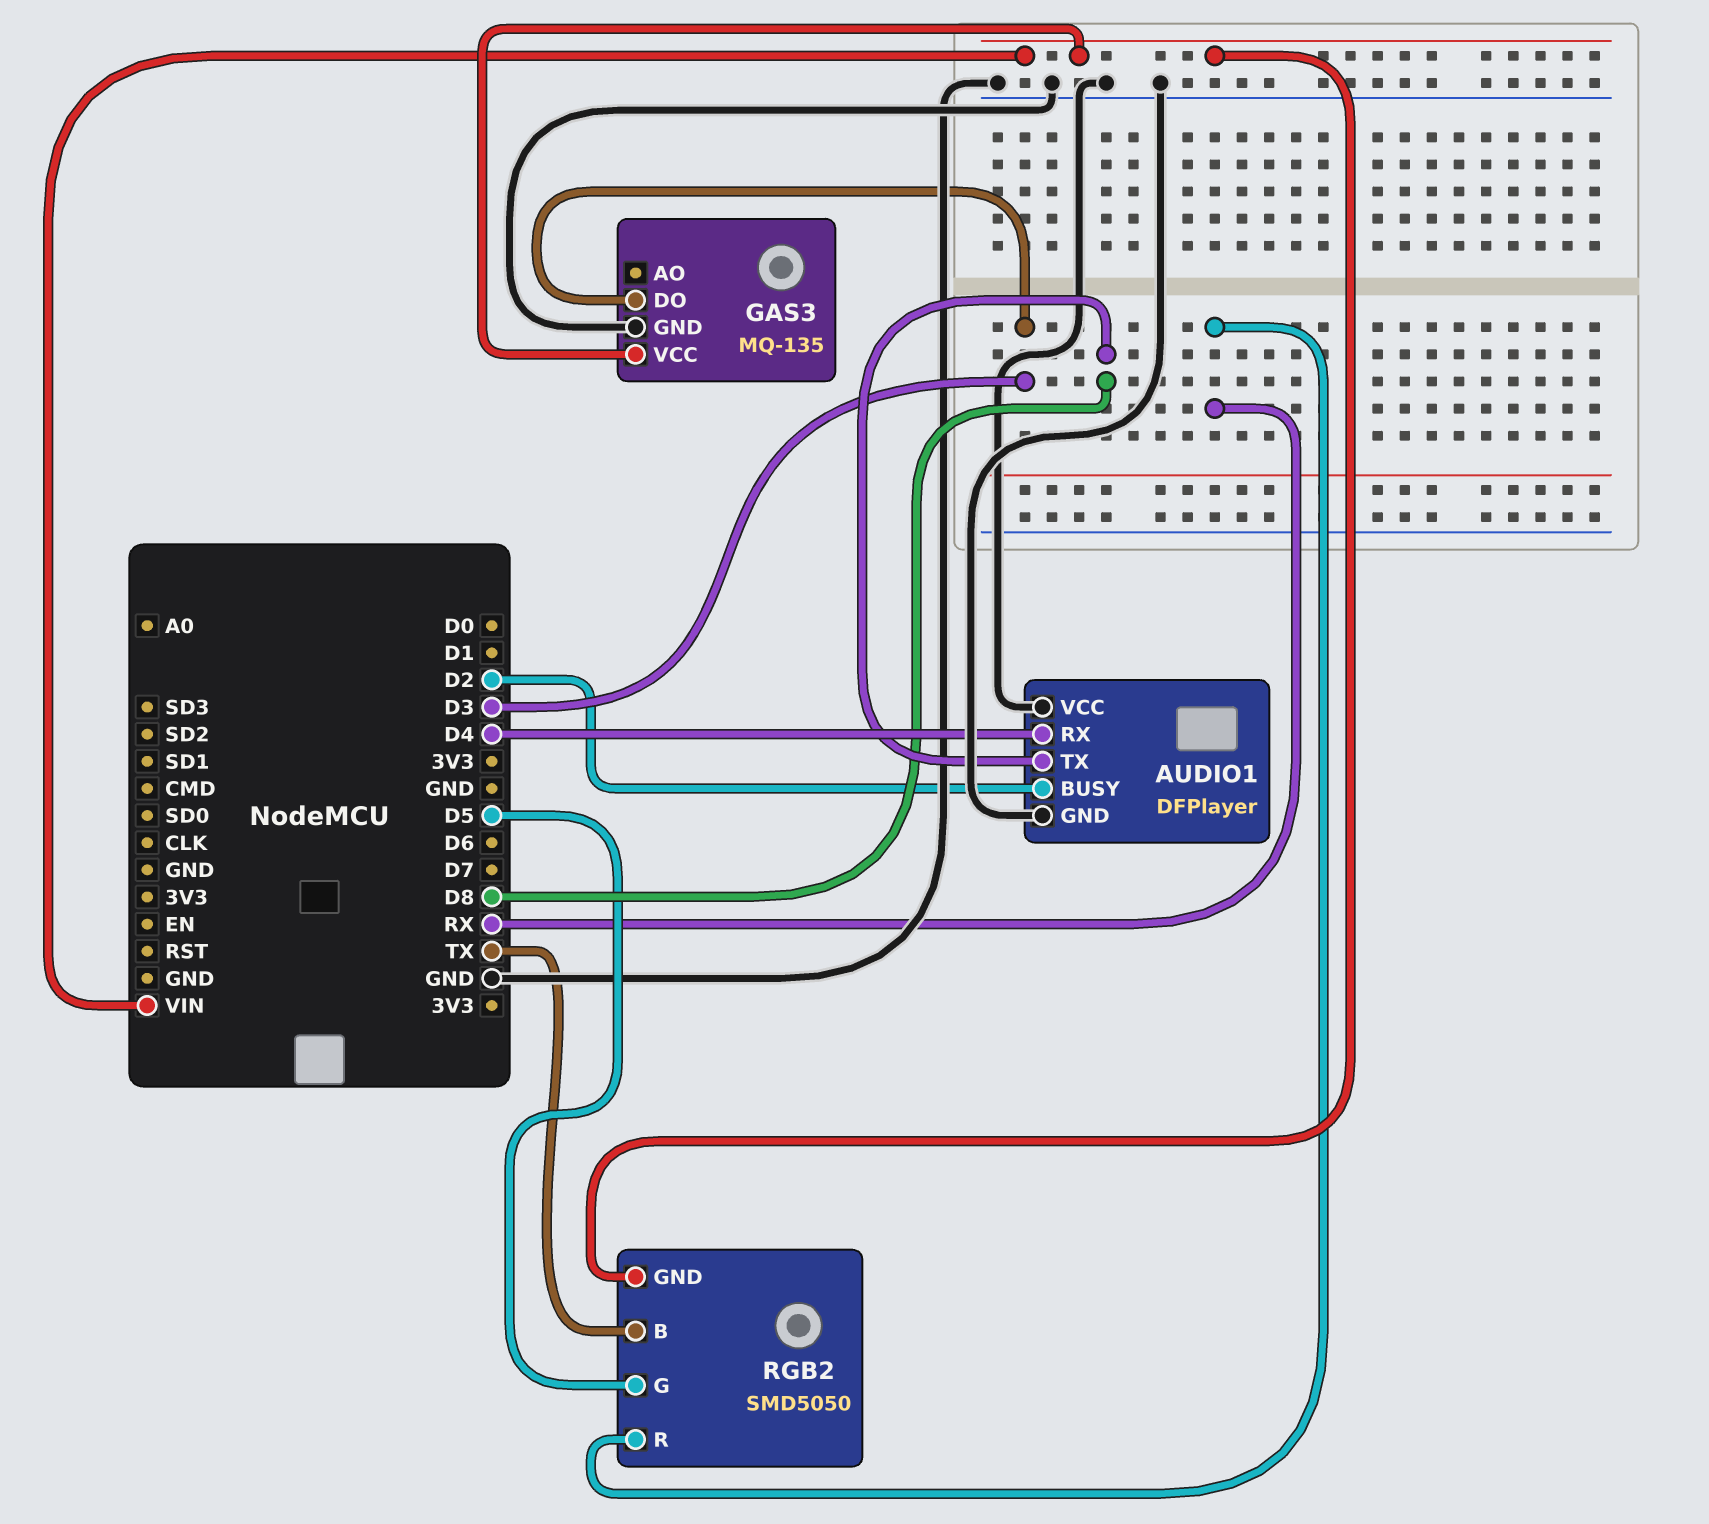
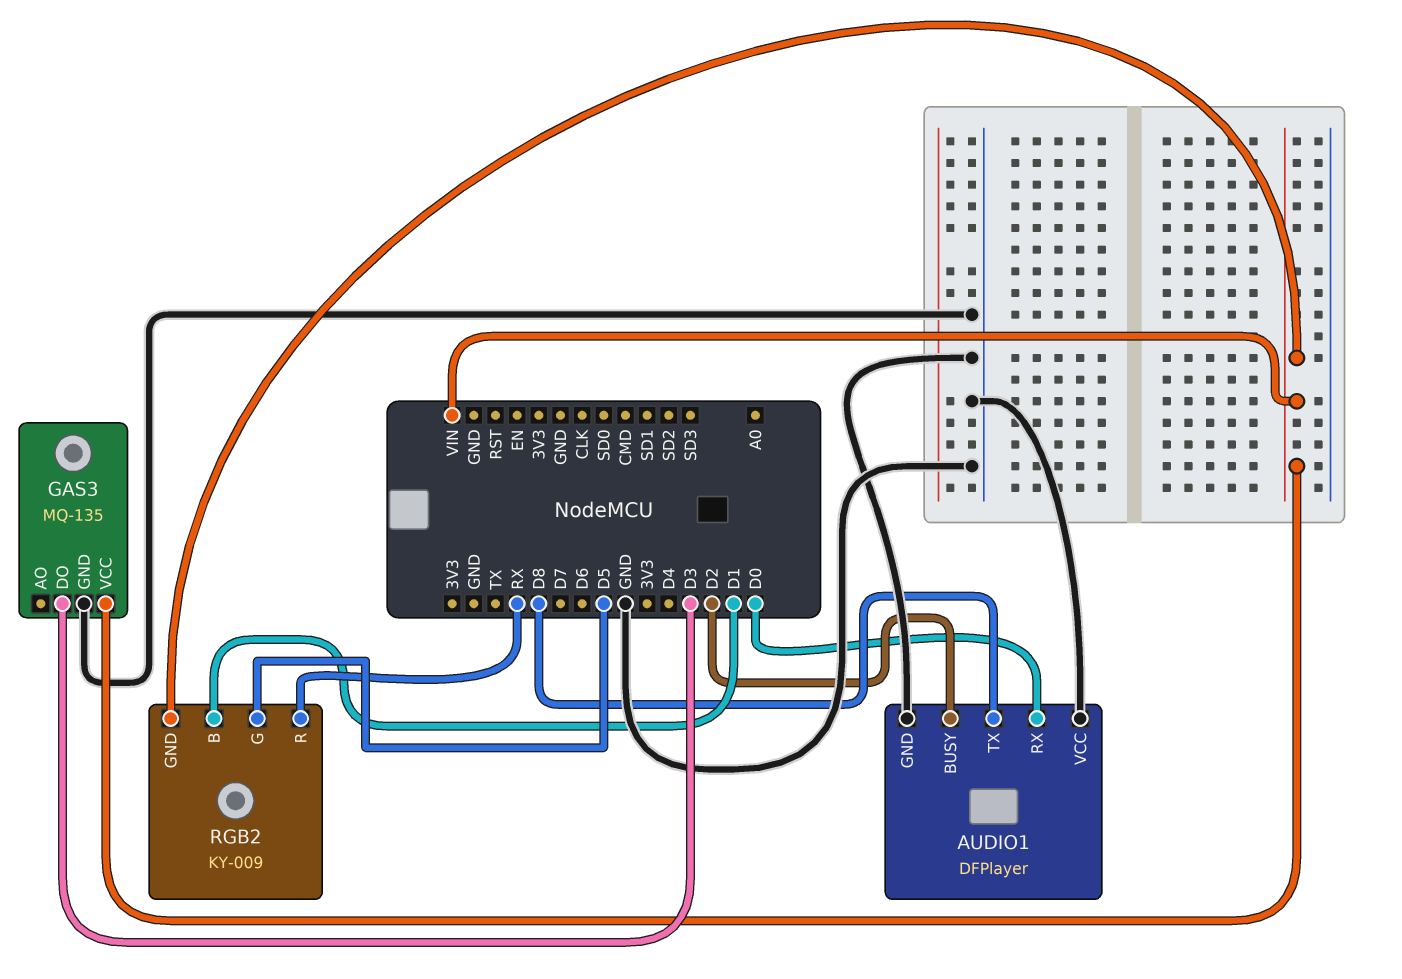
AUDIO1 pin RX: D4 -> D0
RGB2: SMD5050 -> KY-009
RGB2 pin B: TX -> D1

